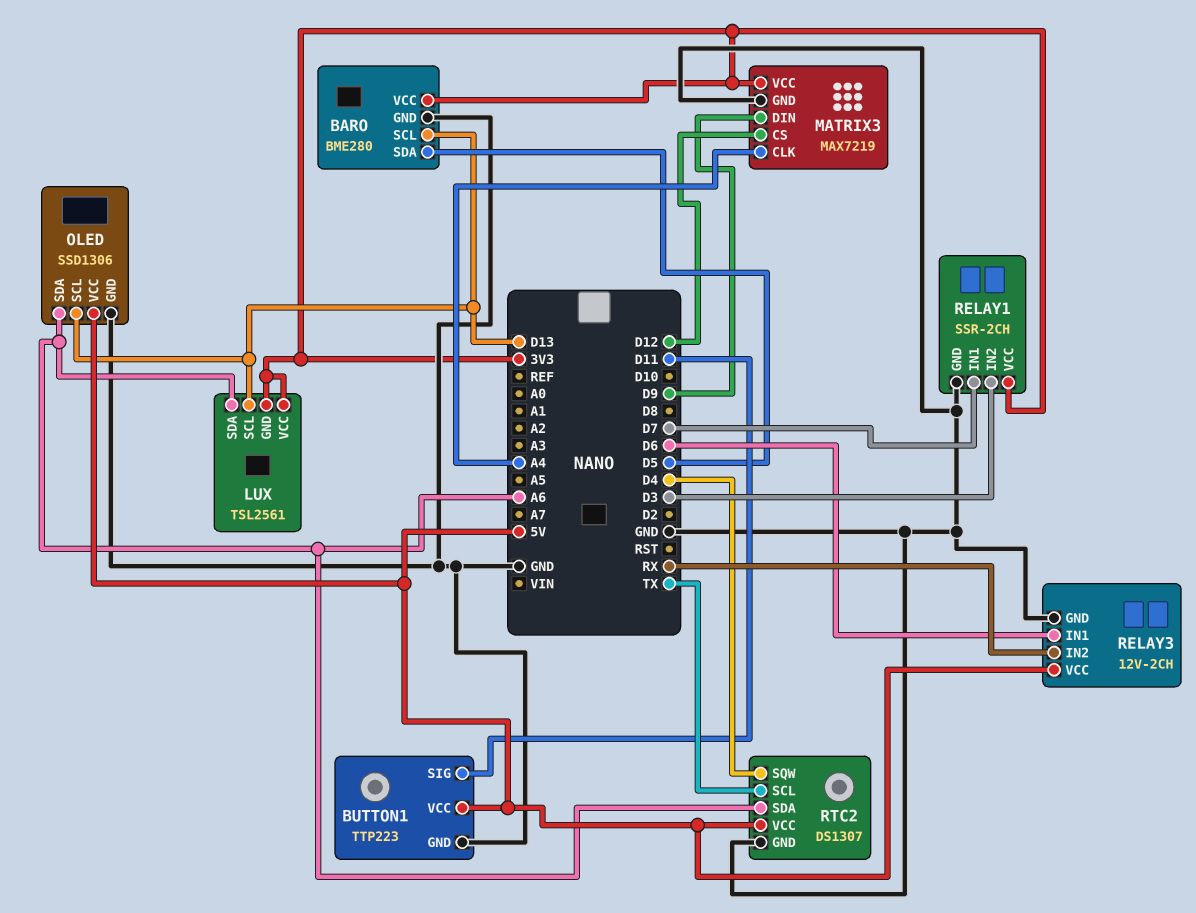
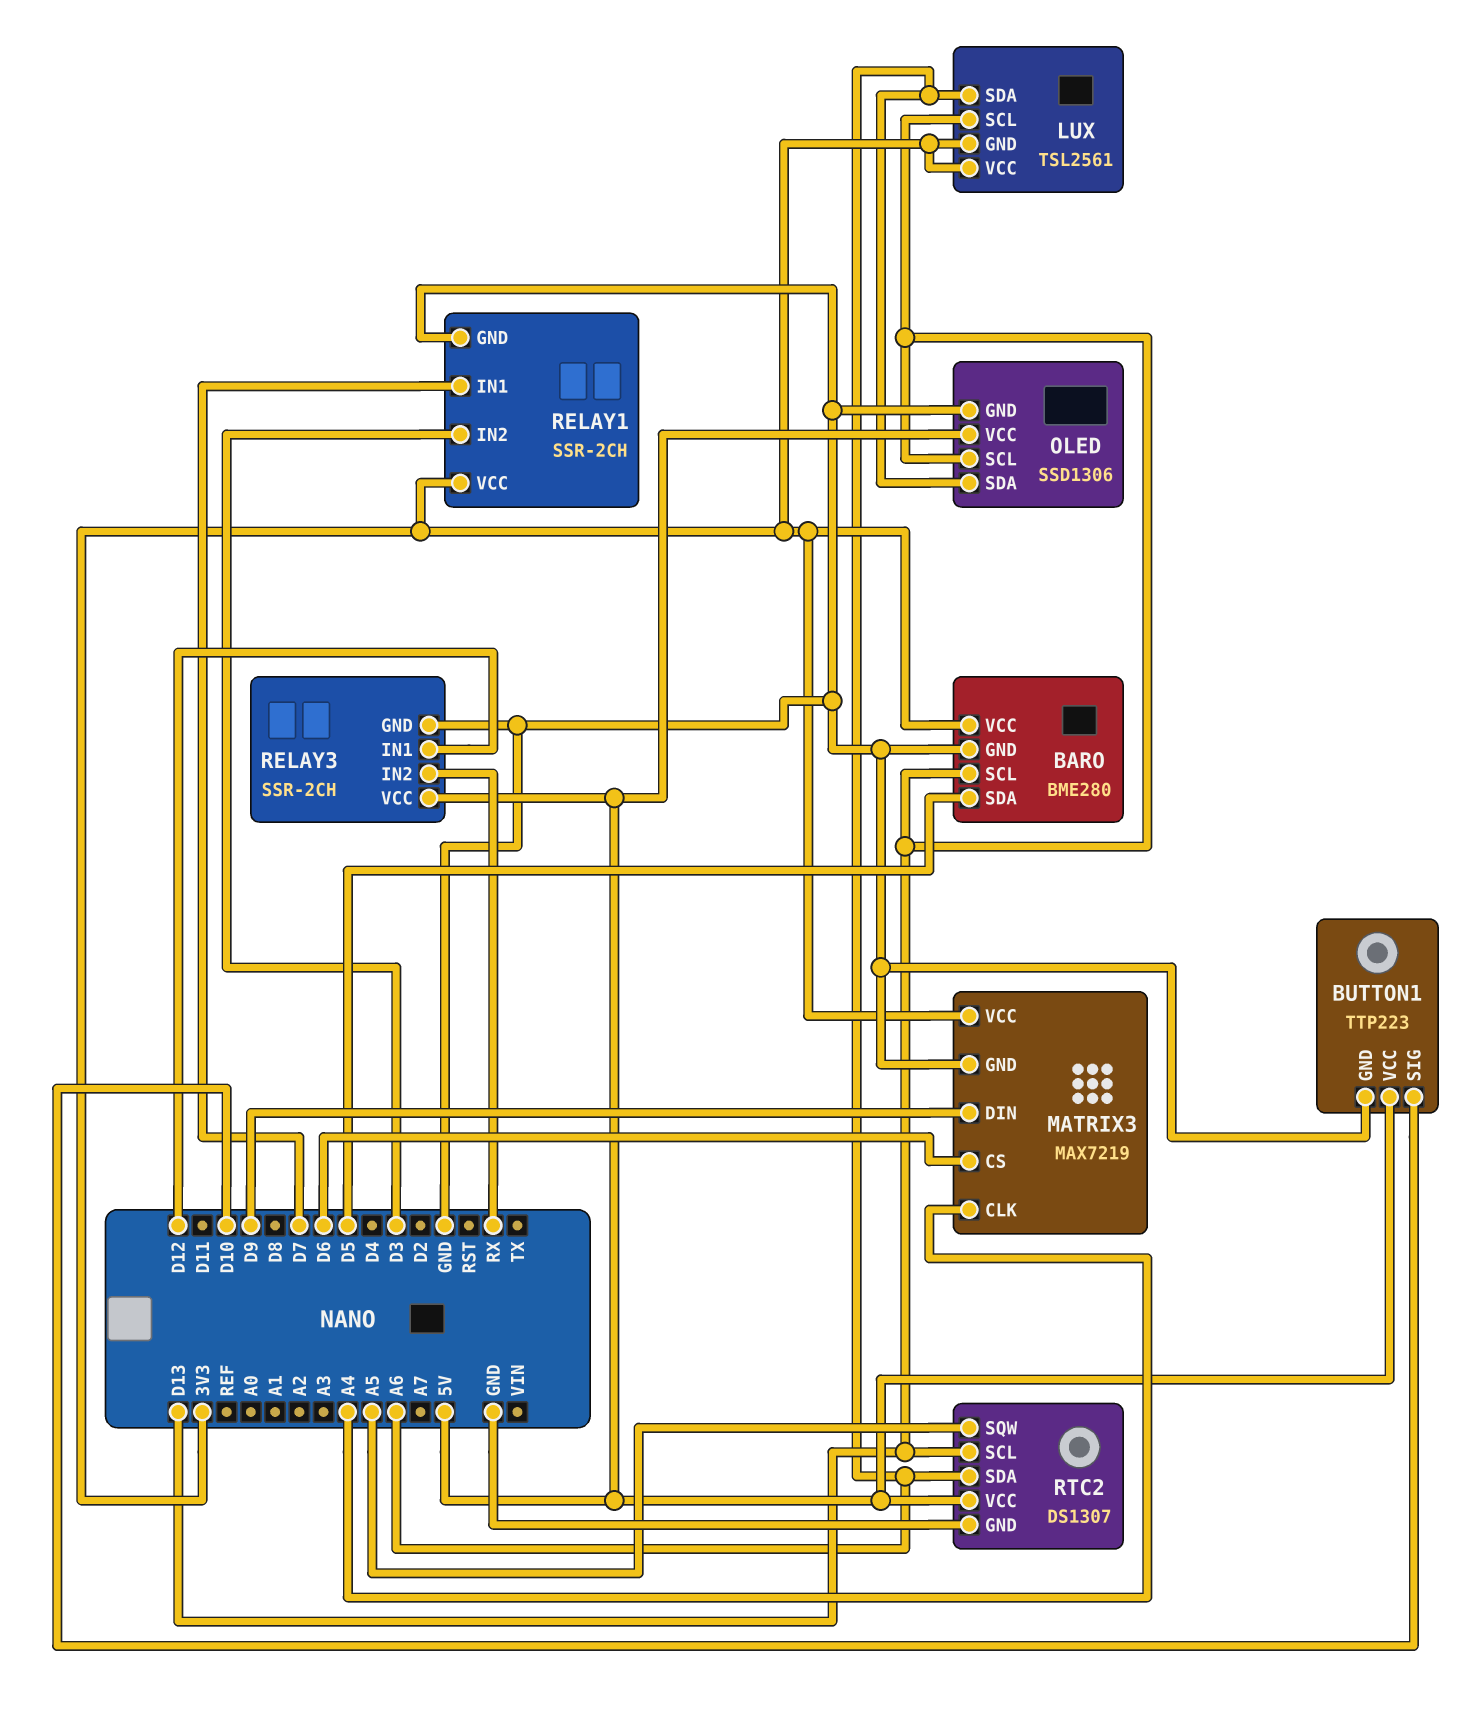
BUTTON1 pin SIG: D11 -> D10
MATRIX3 pin CS: D12 -> D6
RELAY3: 12V-2CH -> SSR-2CH
RELAY3 pin IN1: D6 -> D12
RTC2 pin SCL: TX -> D13
RTC2 pin SQW: D4 -> A5

